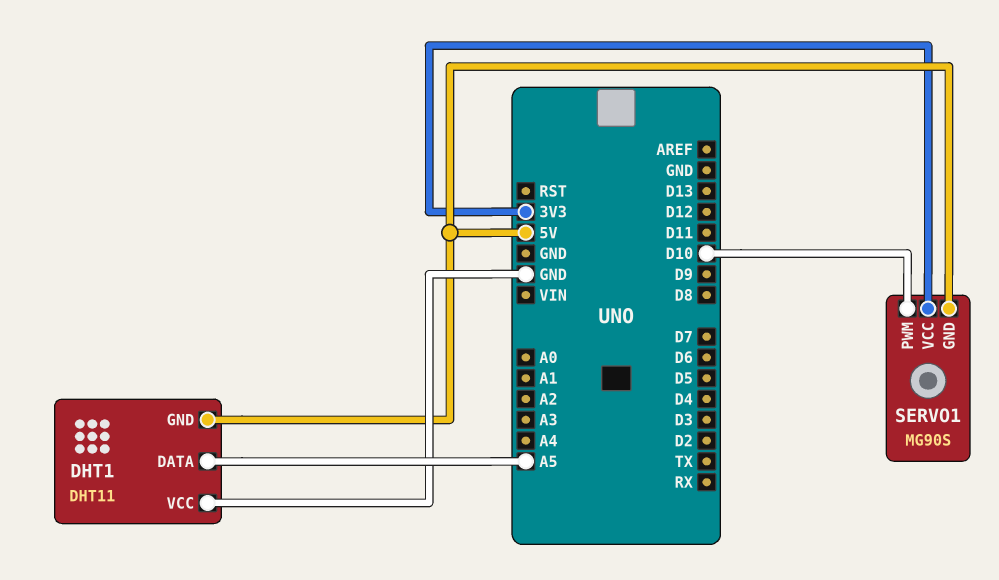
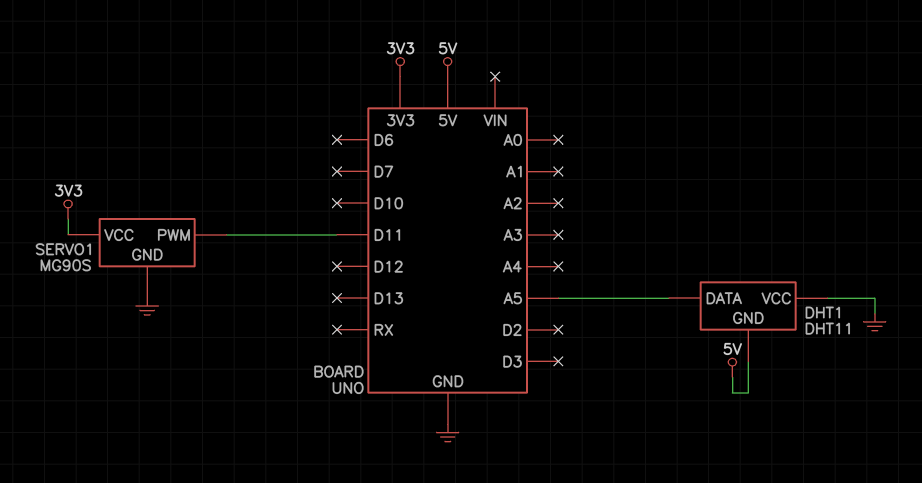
SERVO1 pin GND: 5V -> GND
SERVO1 pin PWM: D10 -> D11

